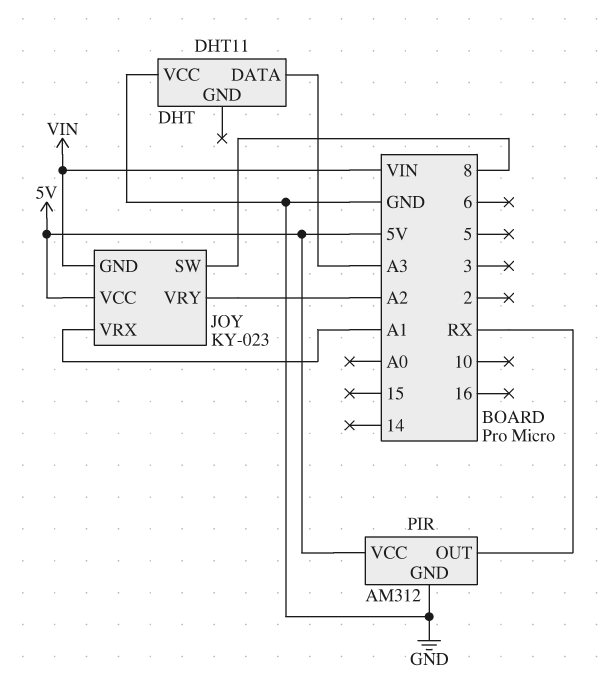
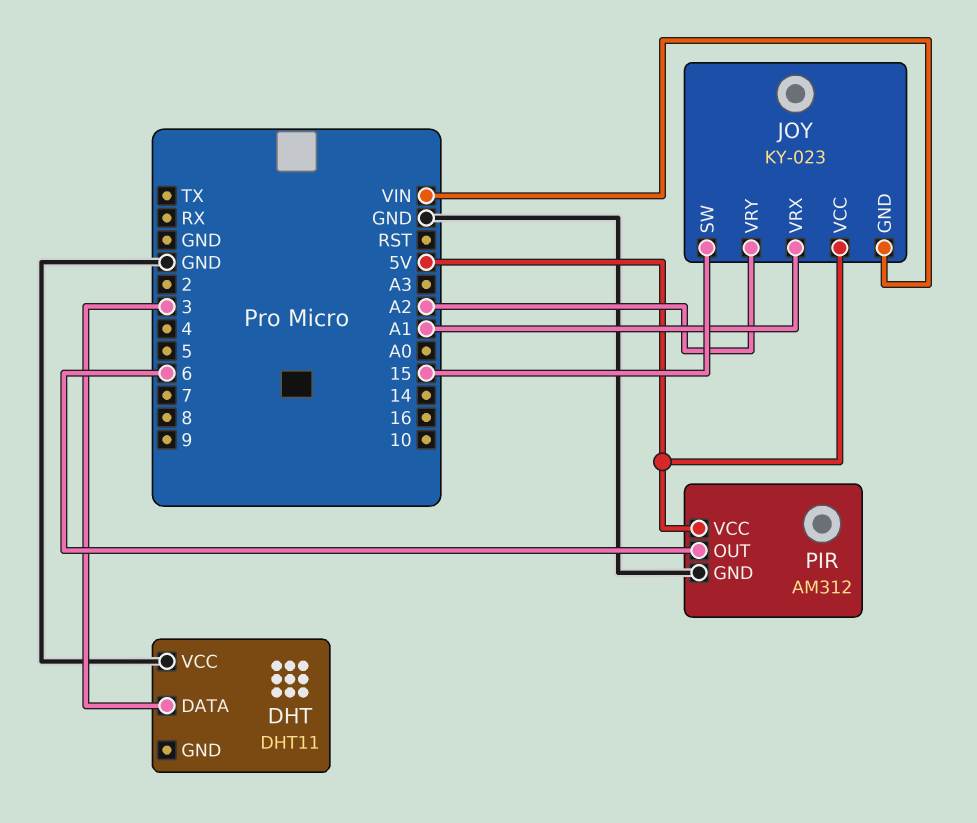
DHT pin DATA: A3 -> 3
JOY pin SW: 8 -> 15
PIR pin OUT: RX -> 6

